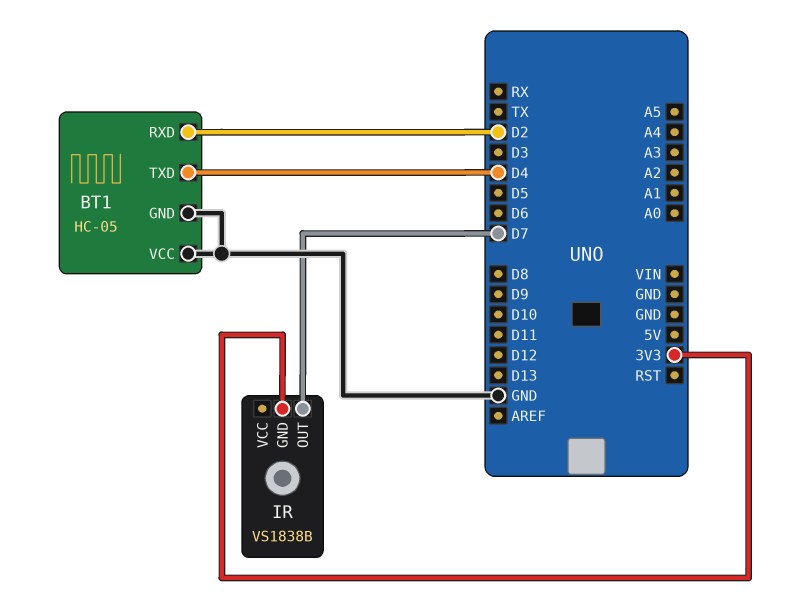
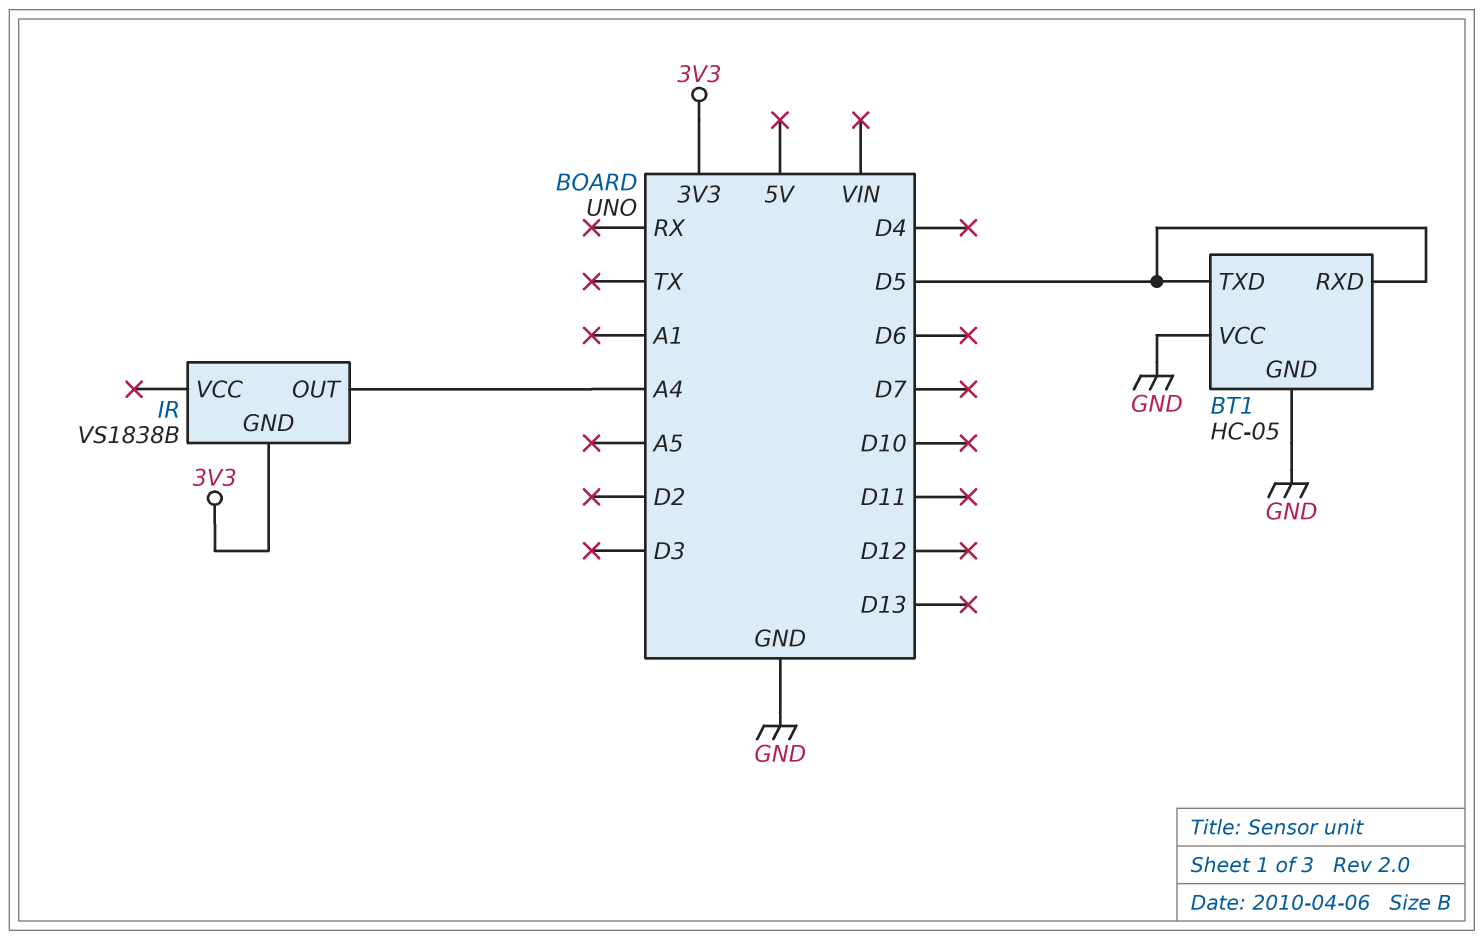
BT1 pin RXD: D2 -> D5
BT1 pin TXD: D4 -> D5
IR pin OUT: D7 -> A4

